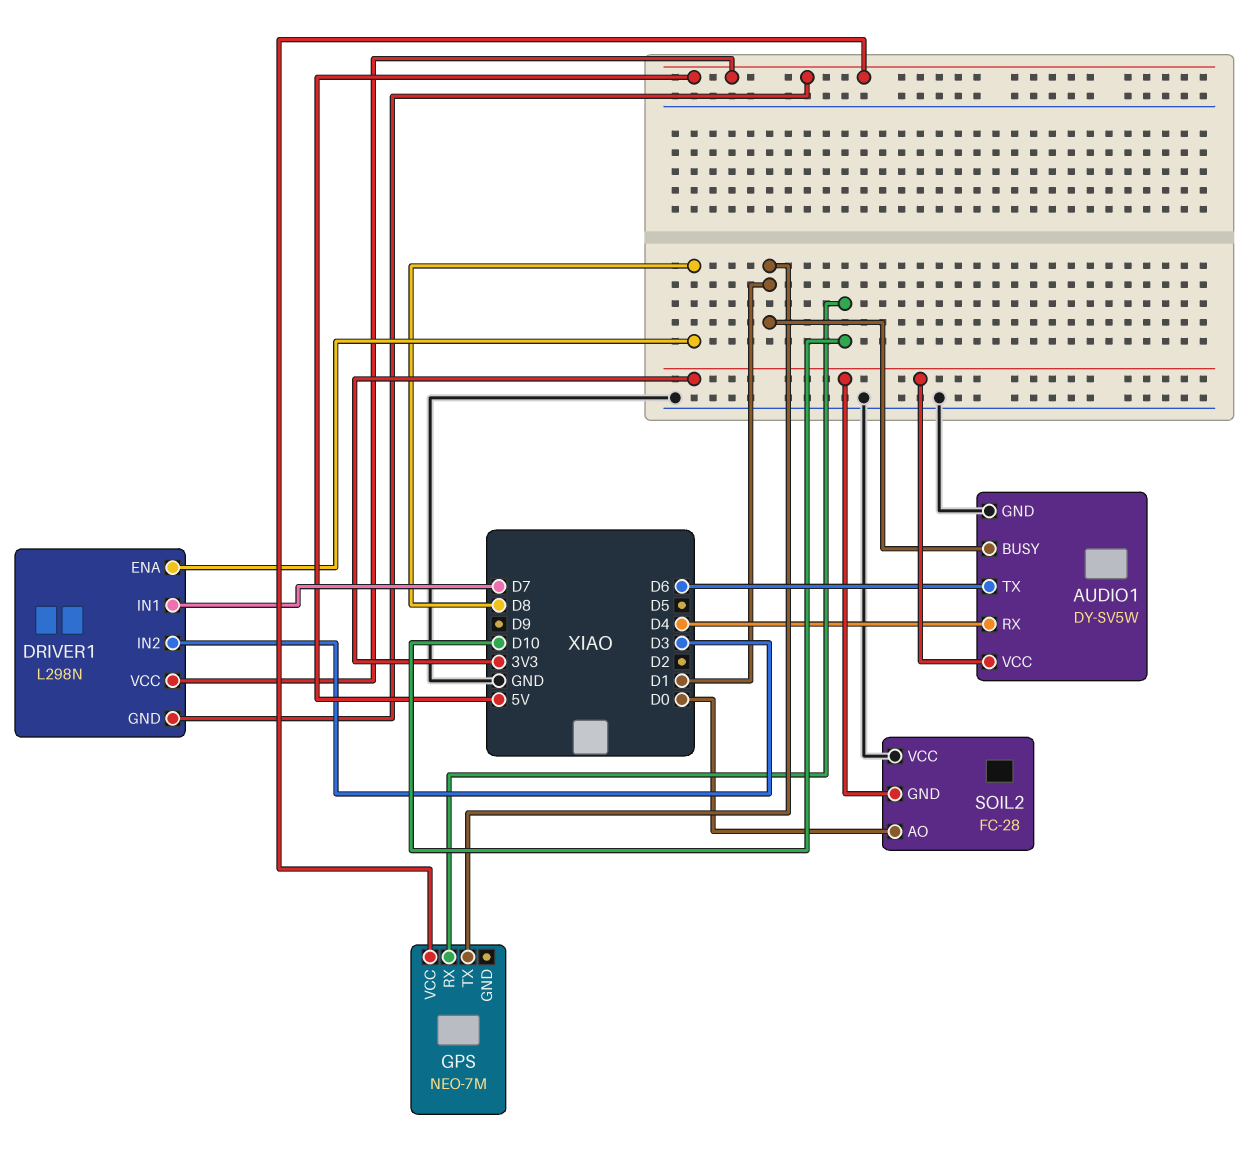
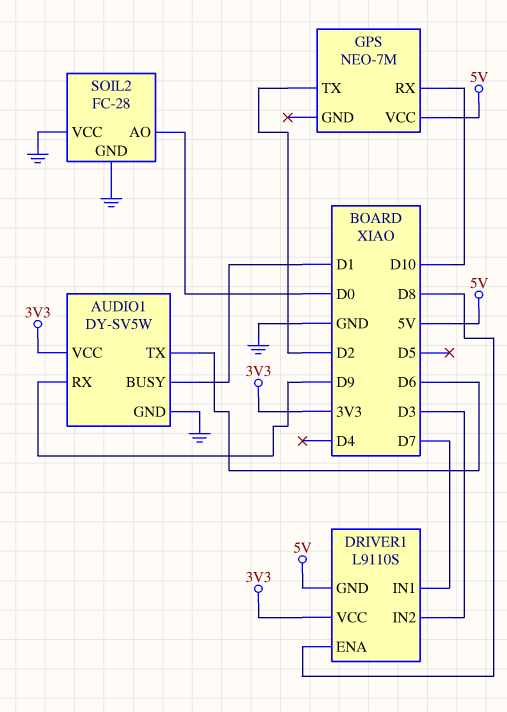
AUDIO1 pin RX: D4 -> D9
DRIVER1: L298N -> L9110S
DRIVER1 pin VCC: 5V -> 3V3
GPS pin TX: D1 -> D2
SOIL2 pin GND: 3V3 -> GND

